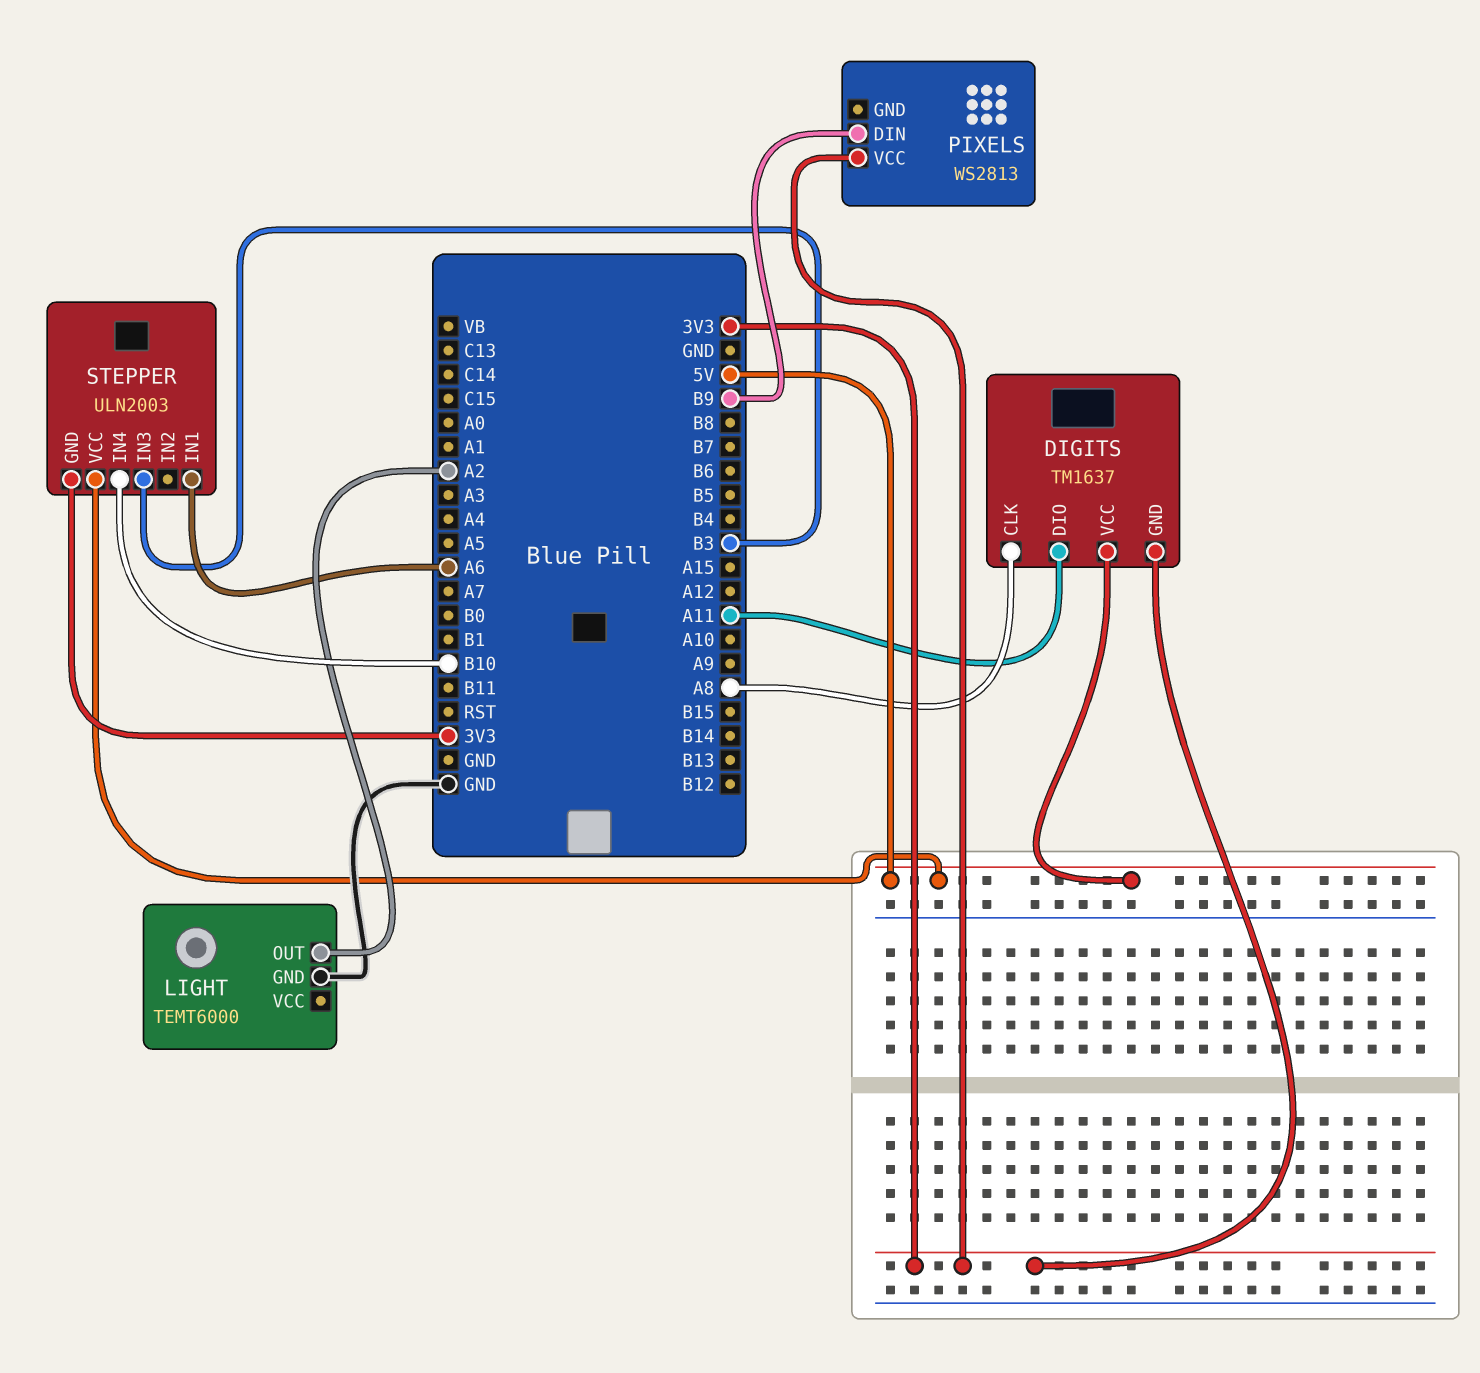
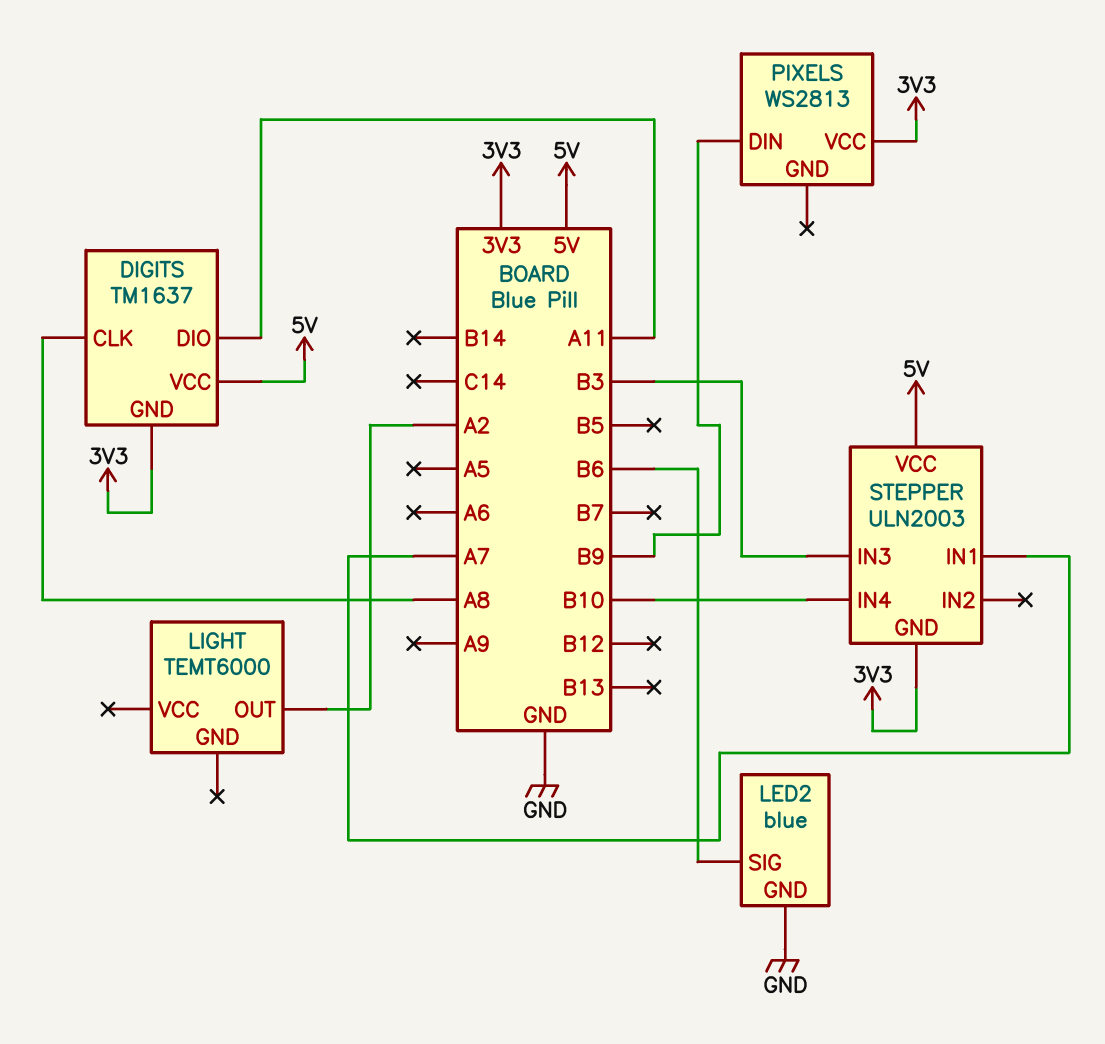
LED2: none -> blue
LED2 pin GND: none -> GND
LED2 pin SIG: none -> B6
LIGHT pin GND: GND -> none
STEPPER pin IN1: A6 -> A7

